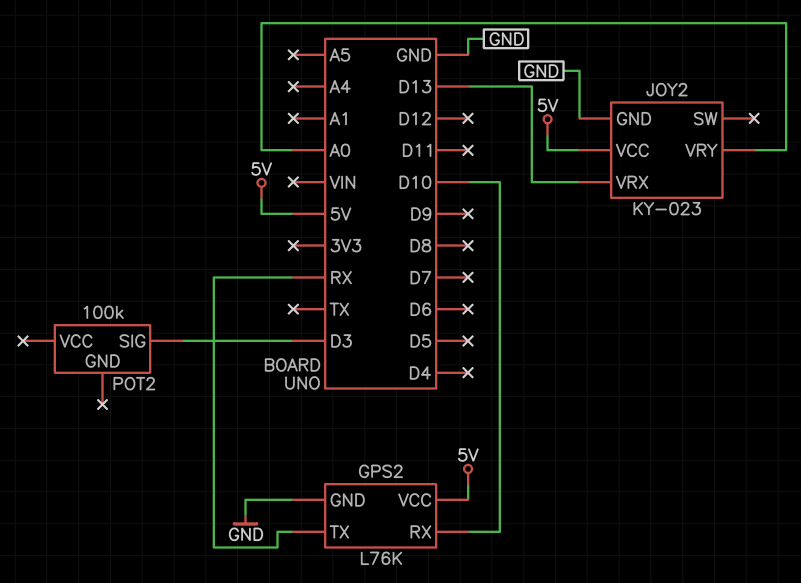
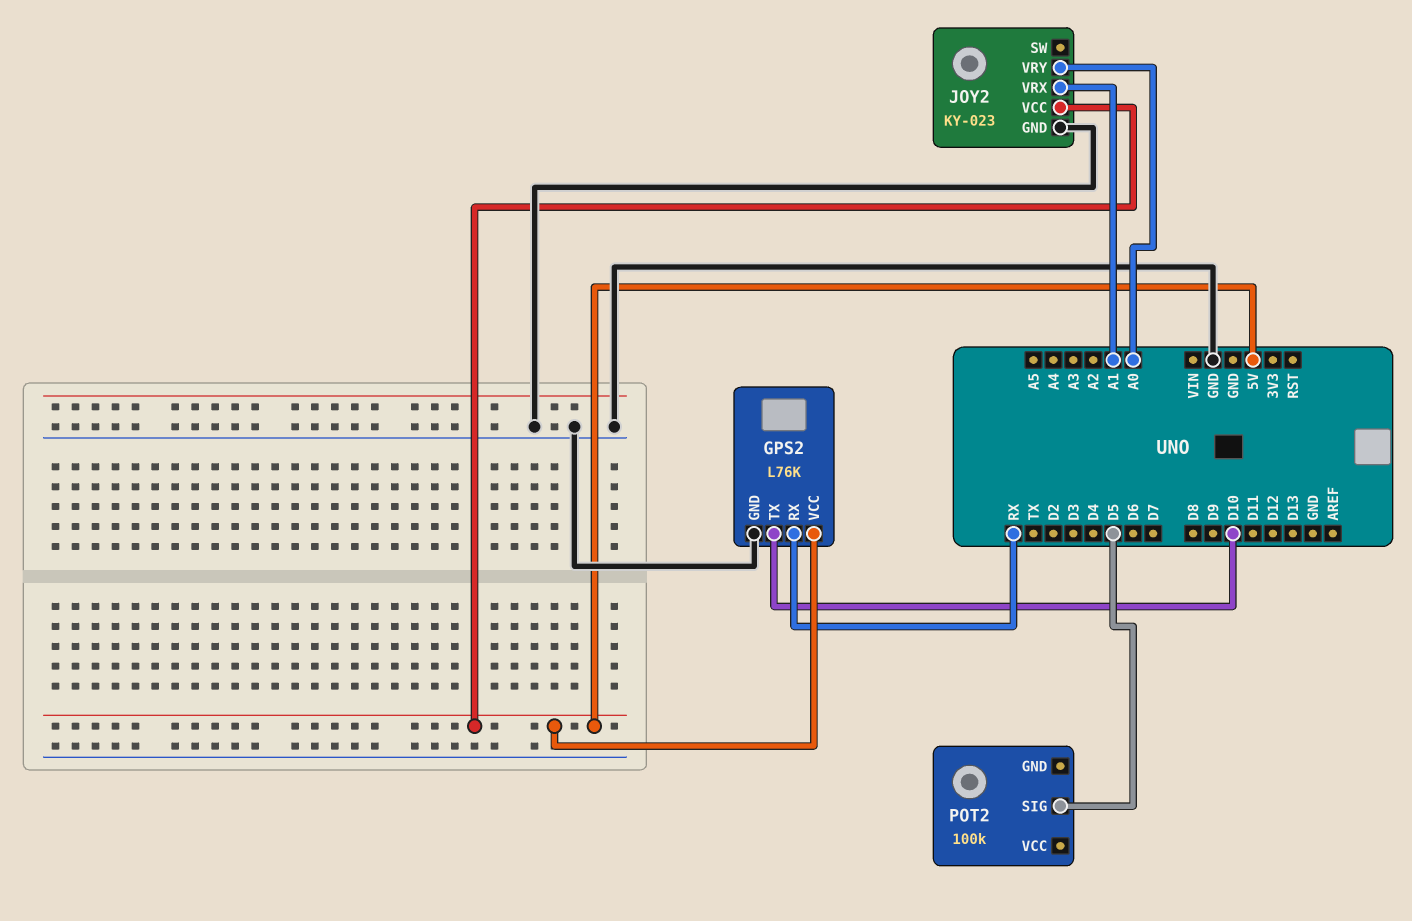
GPS2 pin RX: D10 -> RX
GPS2 pin TX: RX -> D10
JOY2 pin VRX: D13 -> A1
POT2 pin SIG: D3 -> D5

